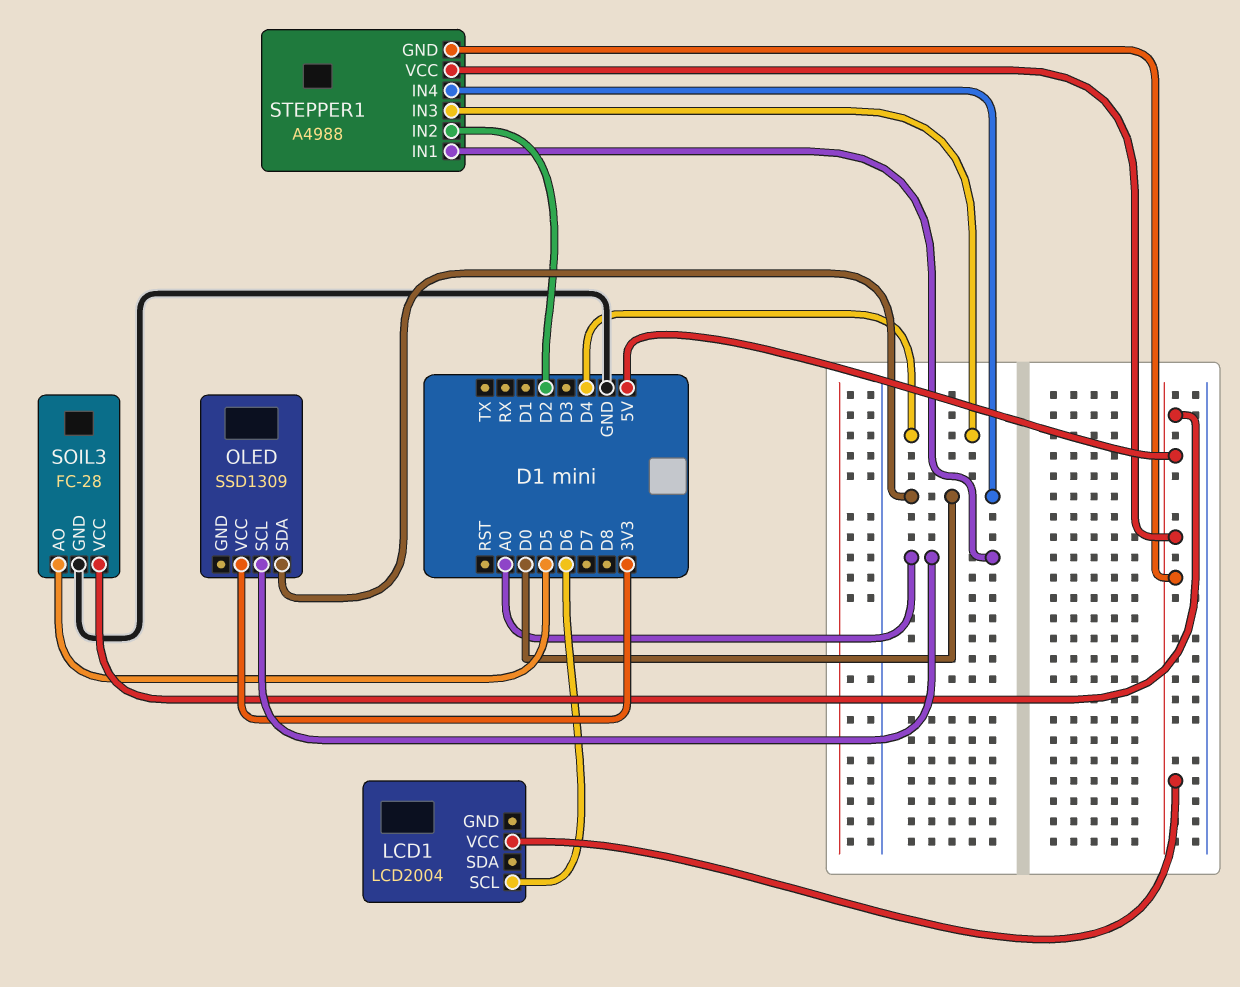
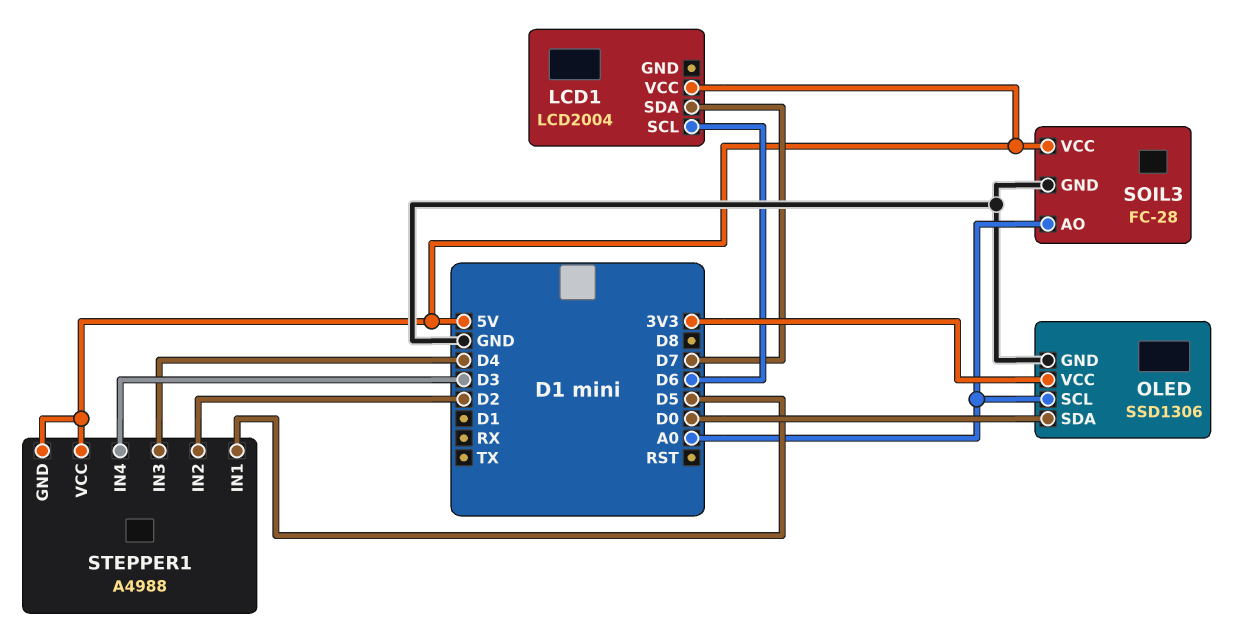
LCD1 pin SDA: none -> D7
OLED: SSD1309 -> SSD1306
OLED pin GND: none -> GND
SOIL3 pin AO: D5 -> A0
STEPPER1 pin IN1: A0 -> D5
STEPPER1 pin IN4: D0 -> D3

